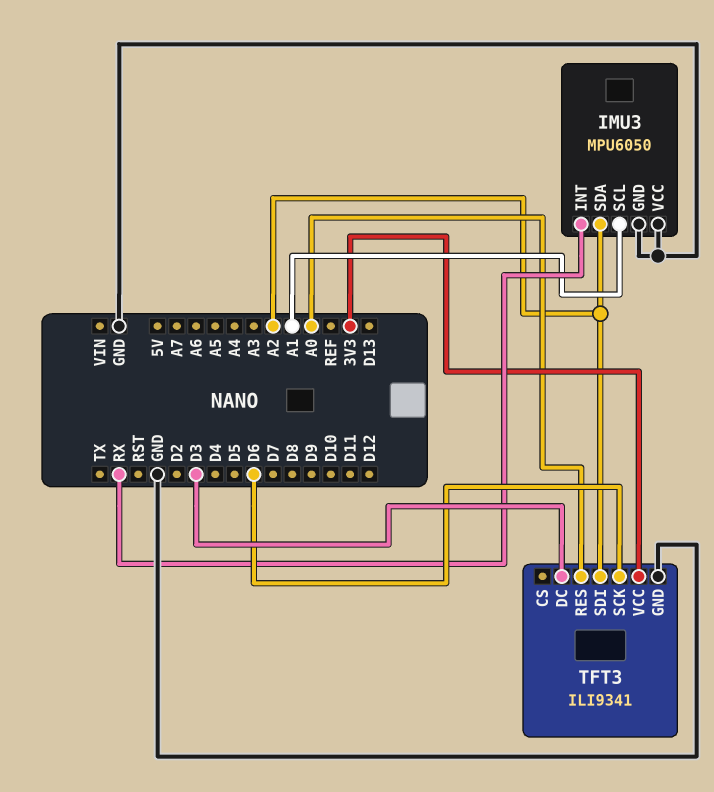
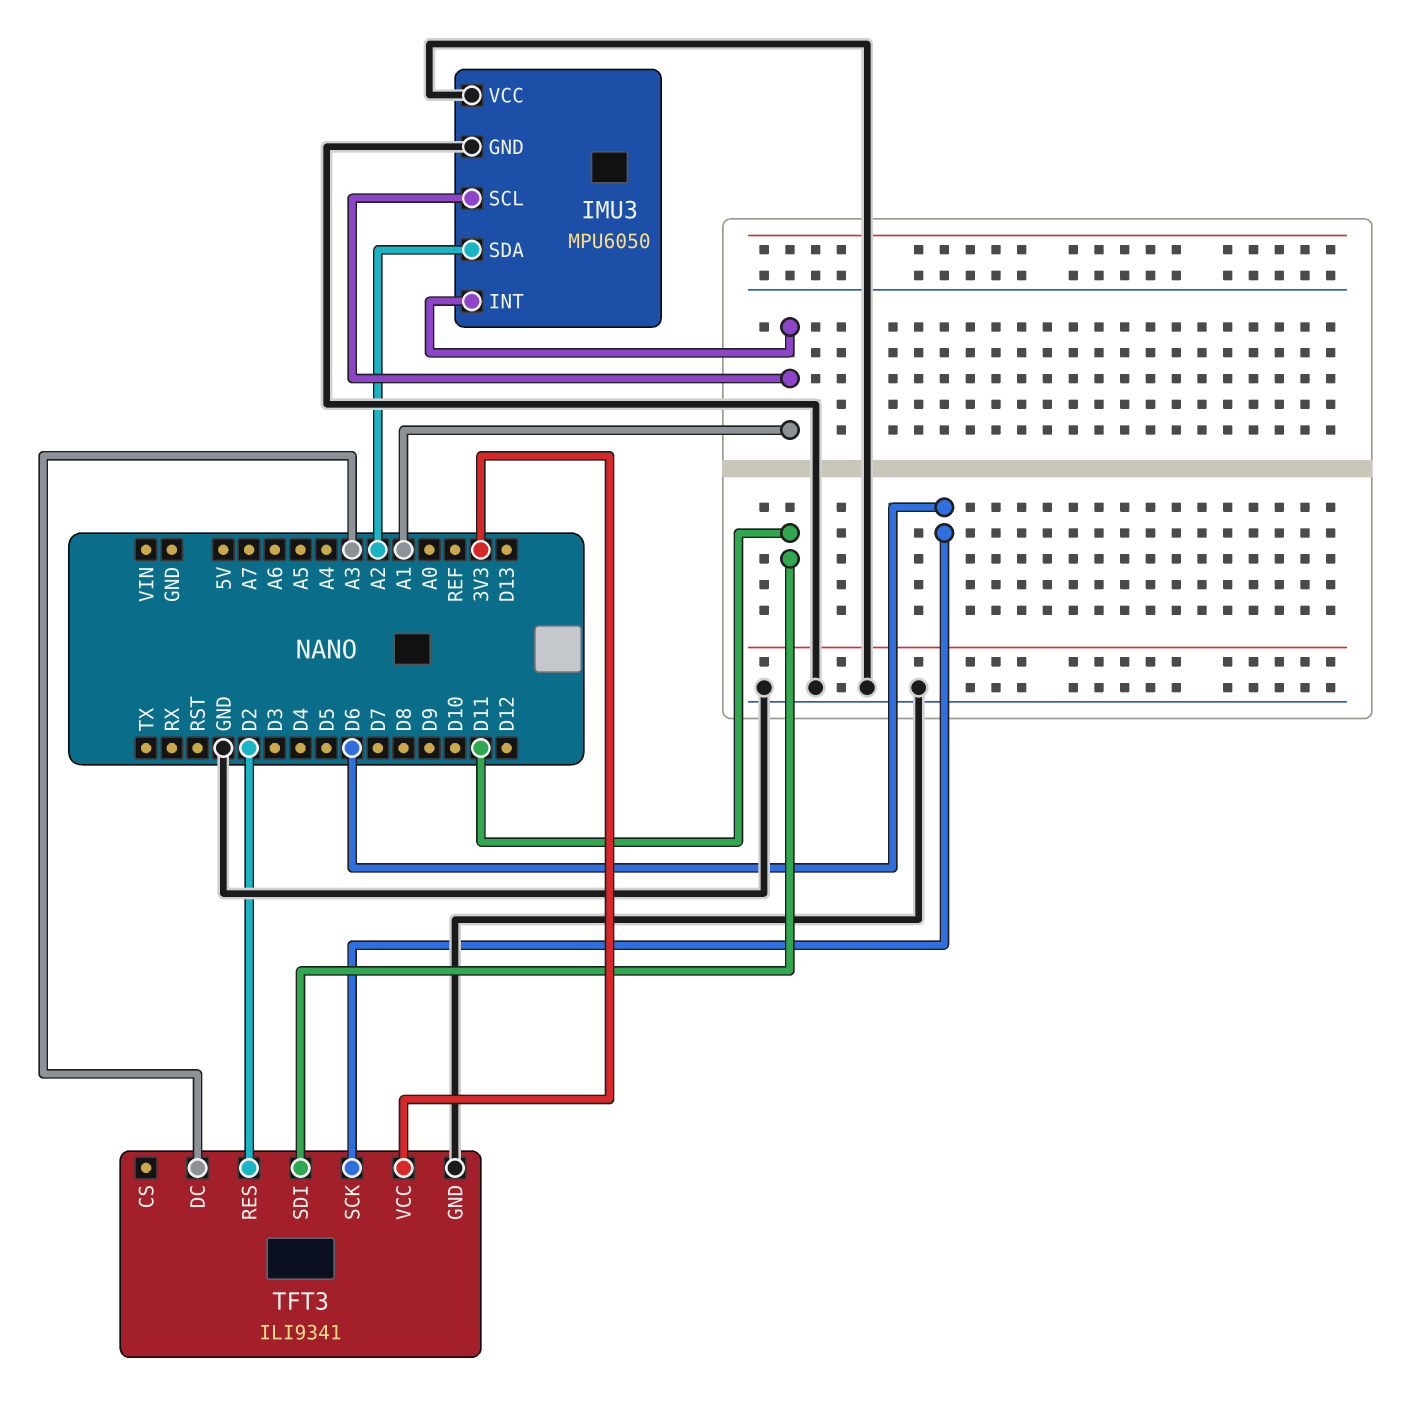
IMU3 pin INT: RX -> A1
TFT3 pin DC: D3 -> A3
TFT3 pin RES: A0 -> D2
TFT3 pin SDI: A2 -> D11

